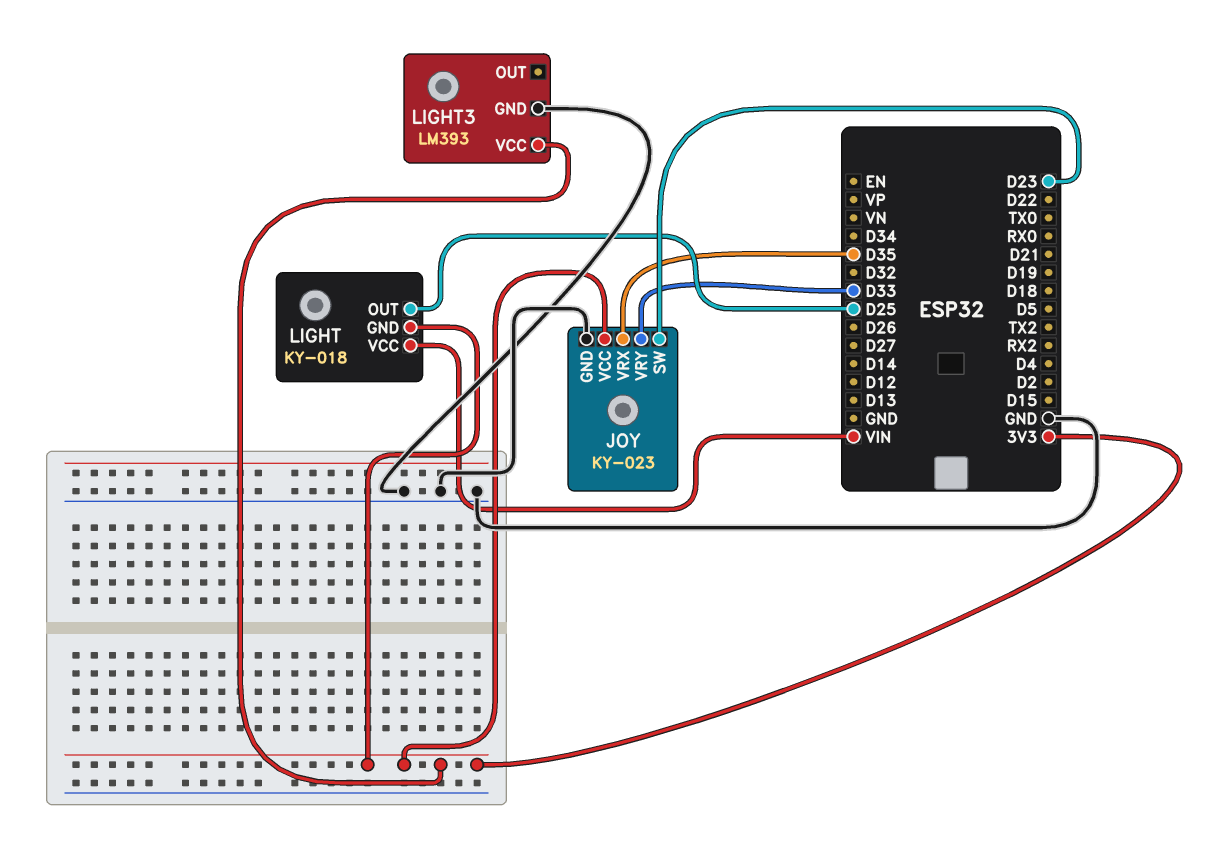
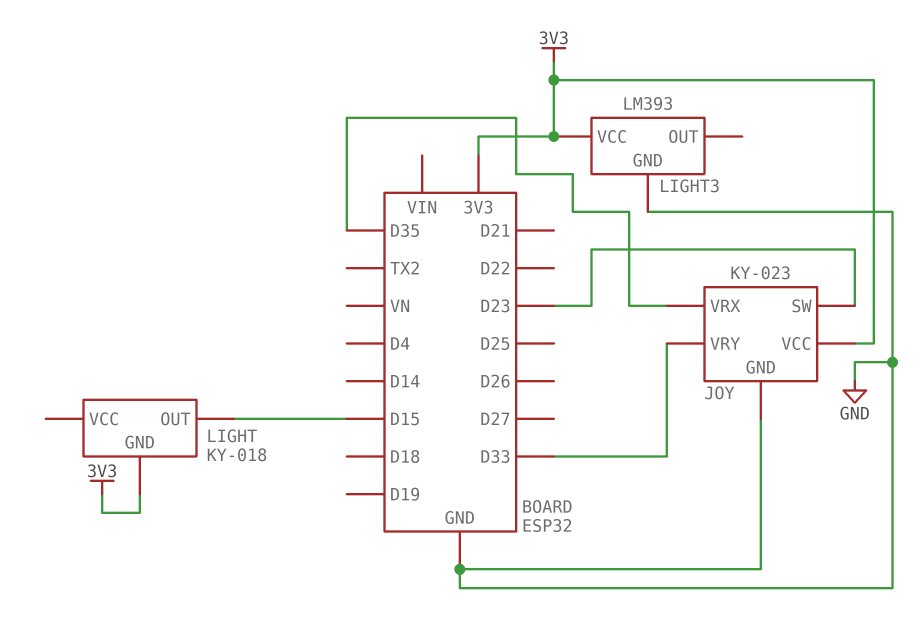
LIGHT pin OUT: D25 -> D15
LIGHT pin VCC: VIN -> none

